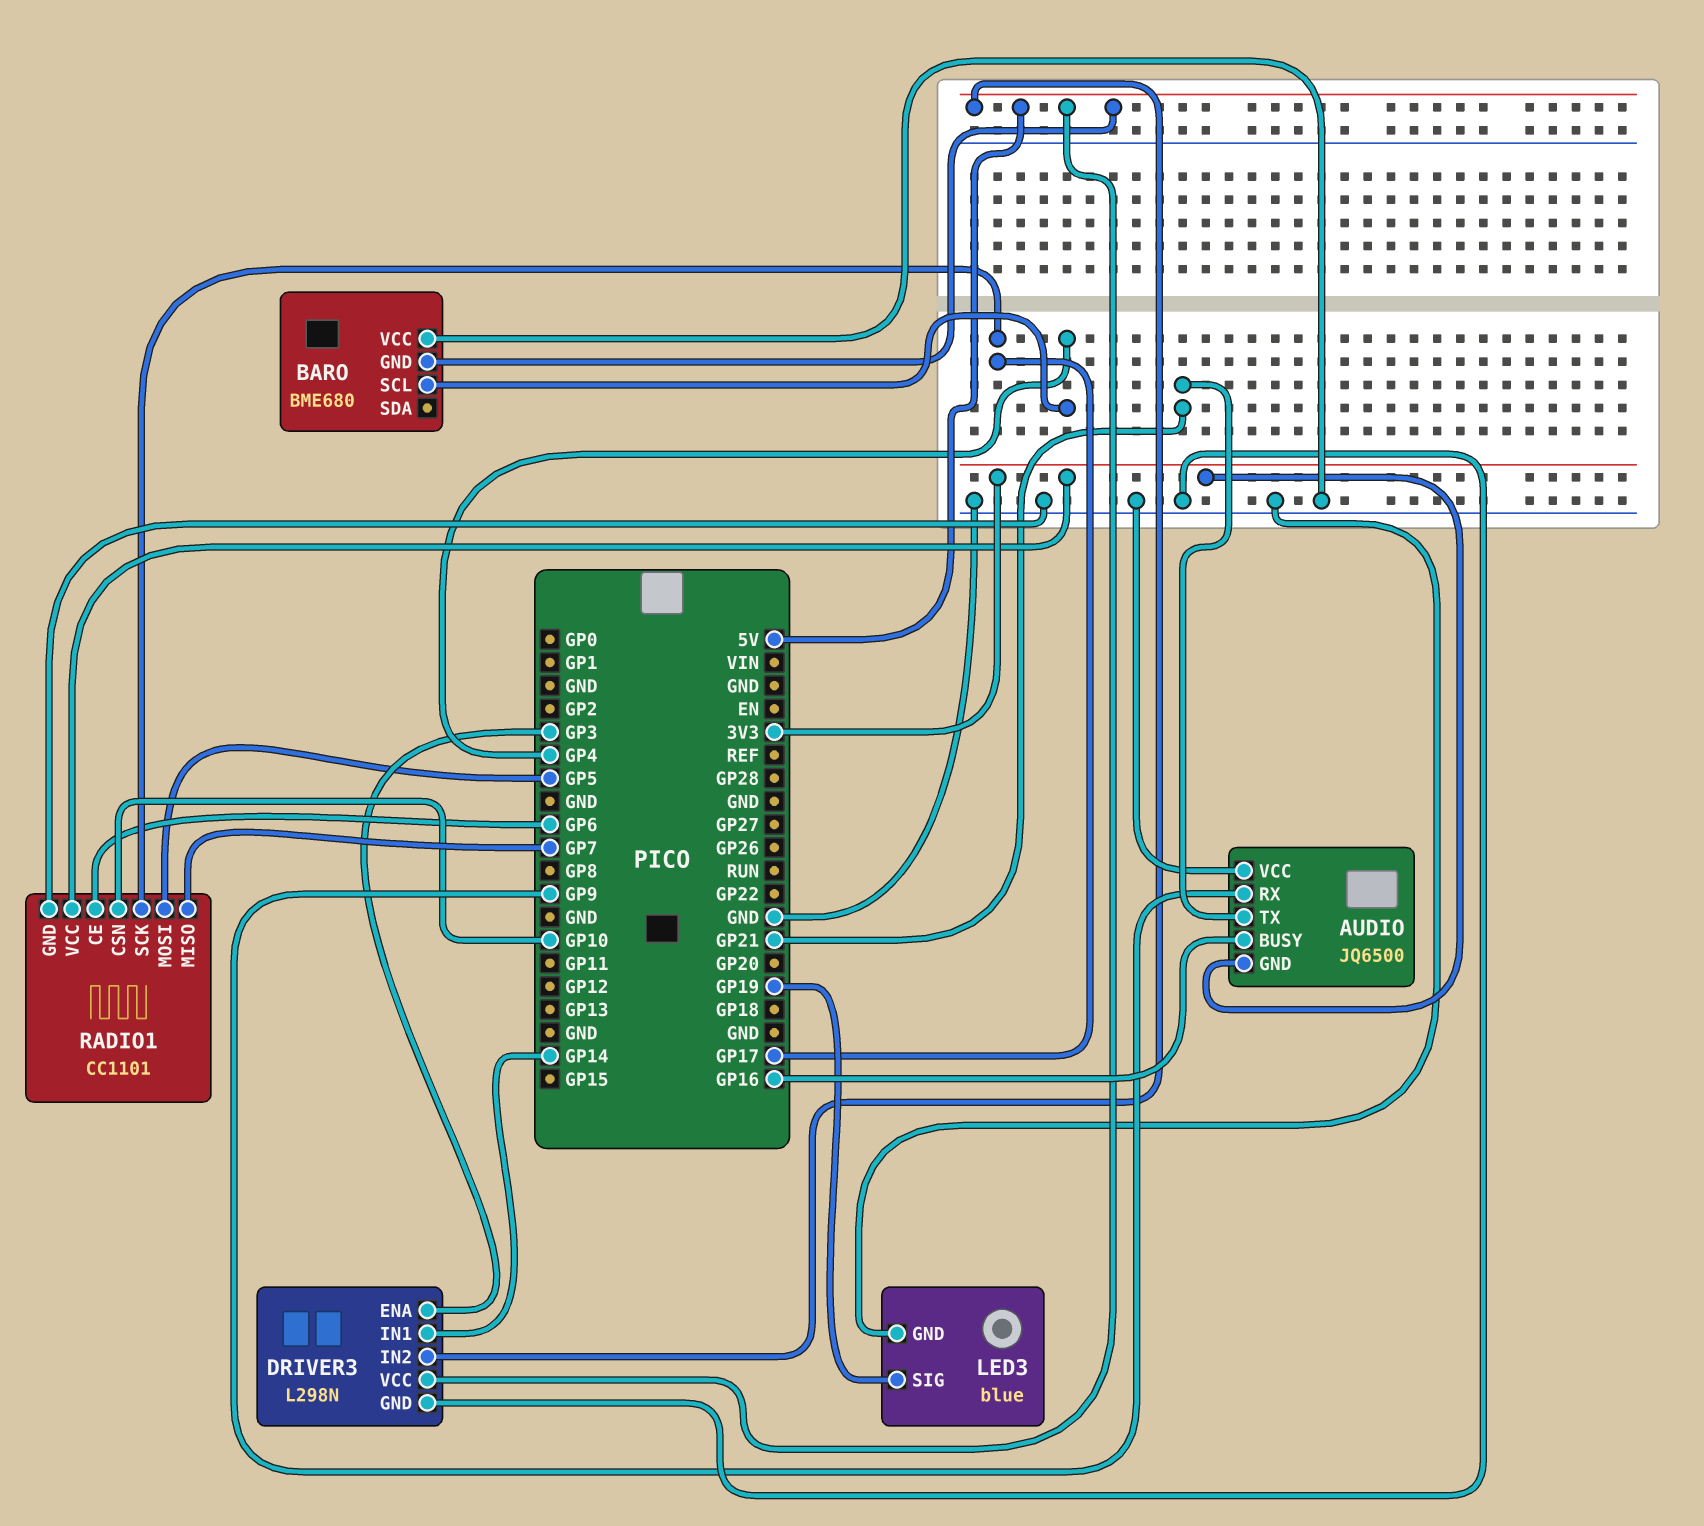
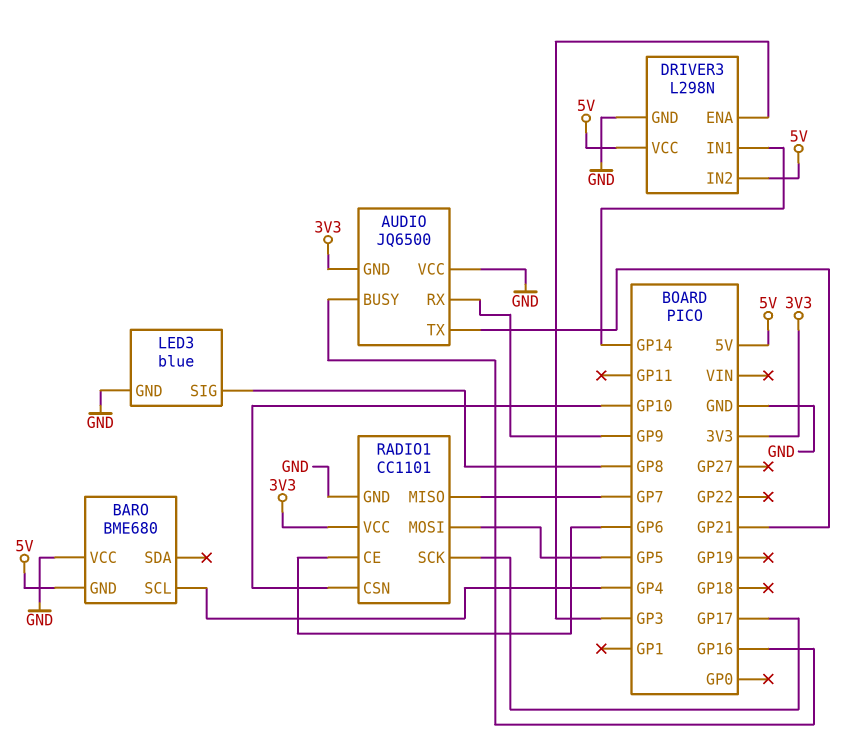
LED3 pin SIG: GP19 -> GP8

